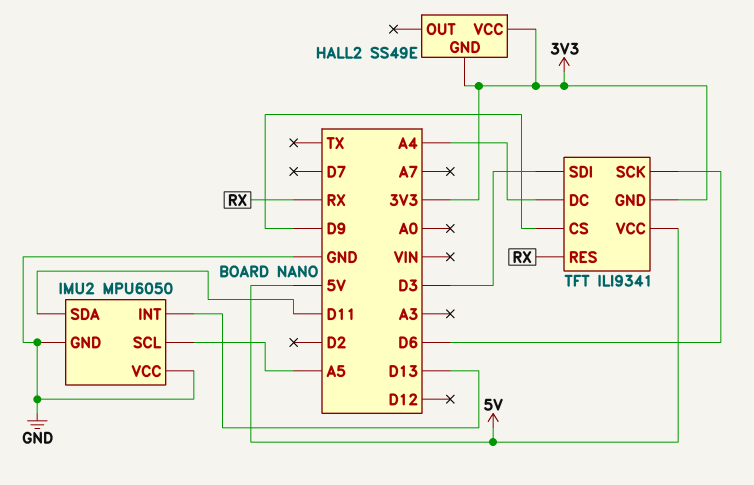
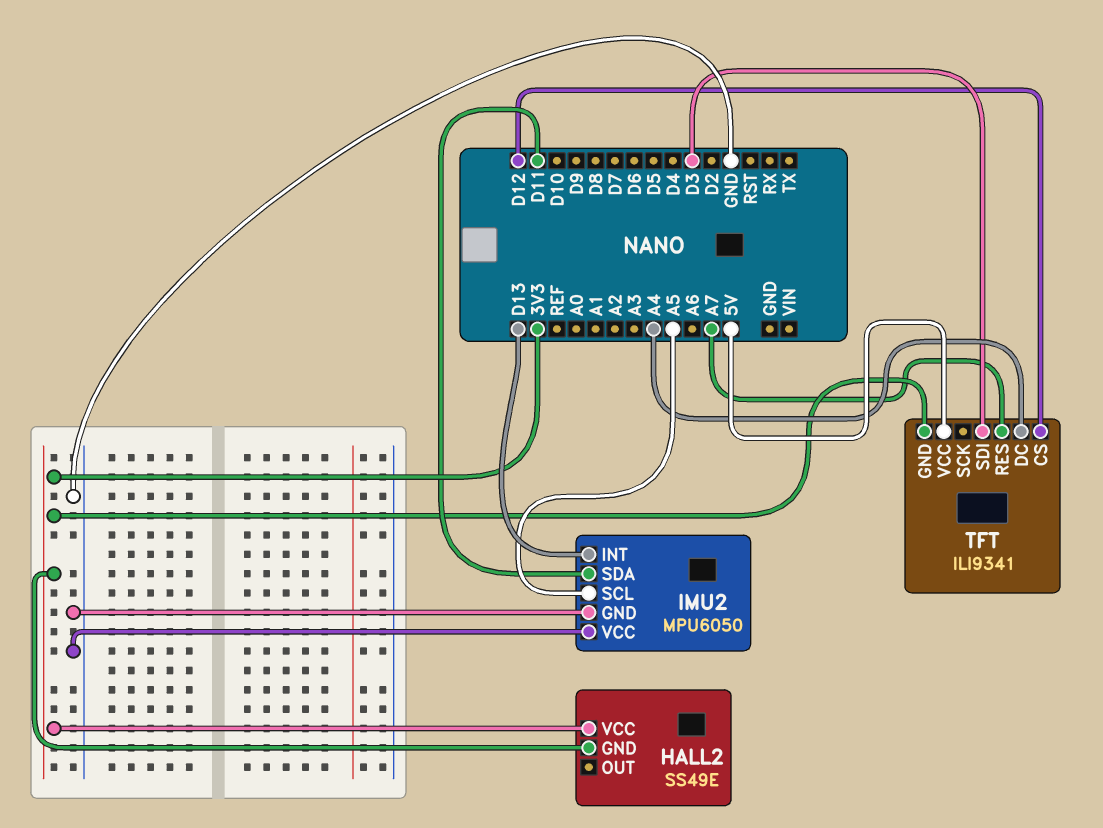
TFT pin CS: D9 -> D12
TFT pin RES: RX -> A7
TFT pin SCK: D6 -> none

